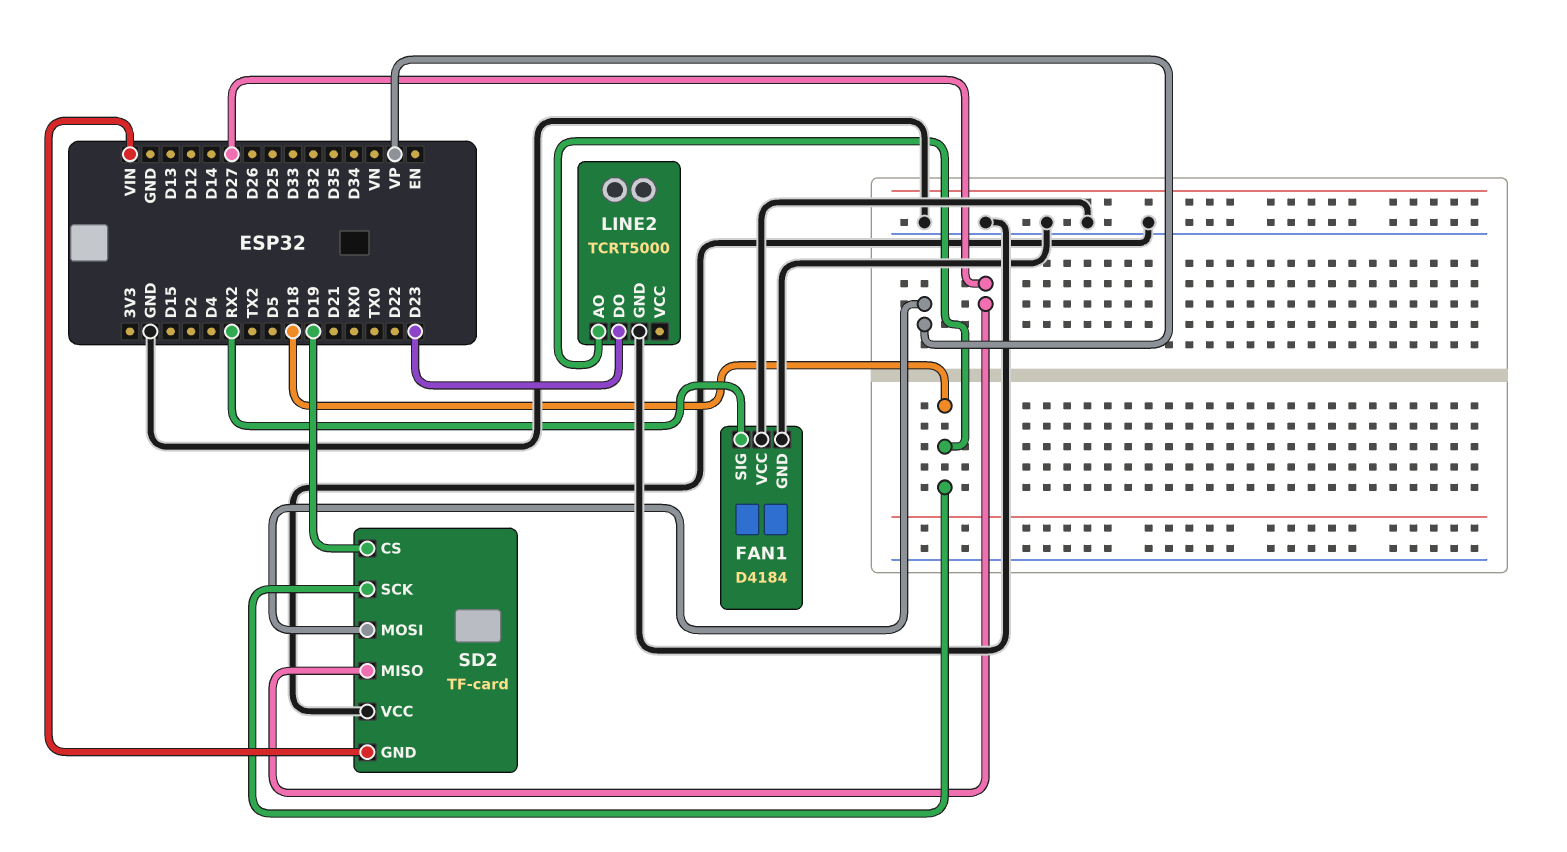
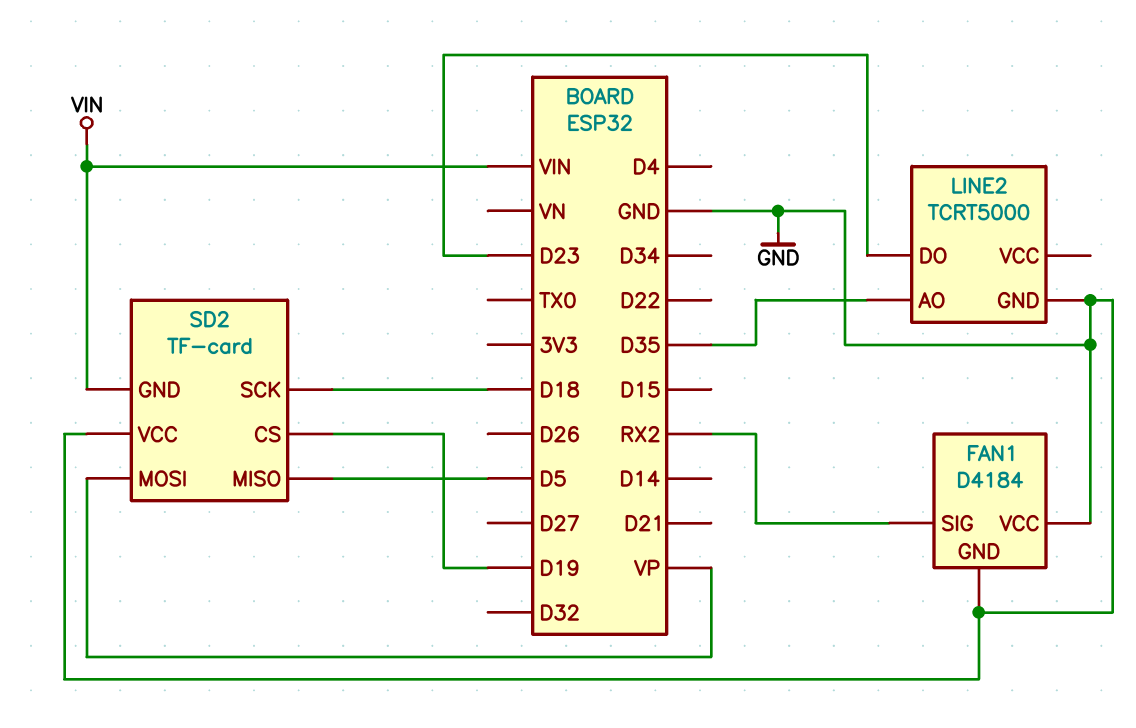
LINE2 pin AO: D18 -> D35
SD2 pin MISO: D27 -> D5

